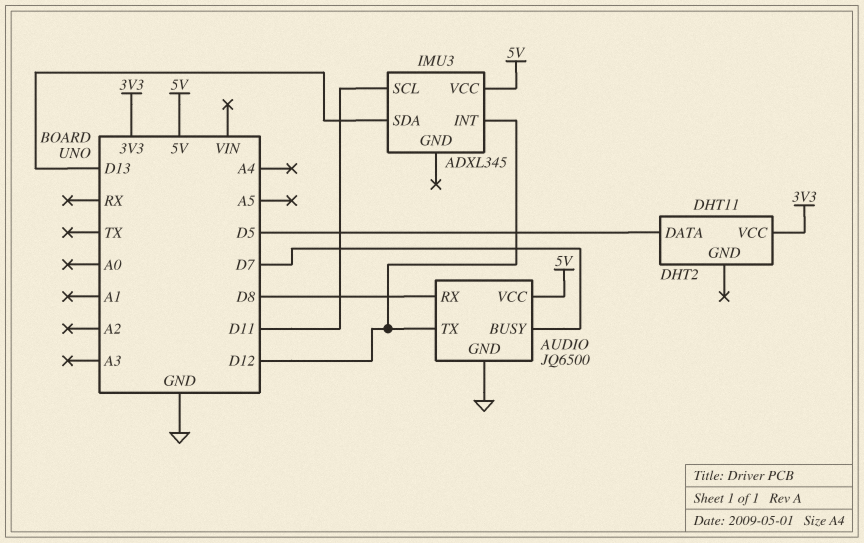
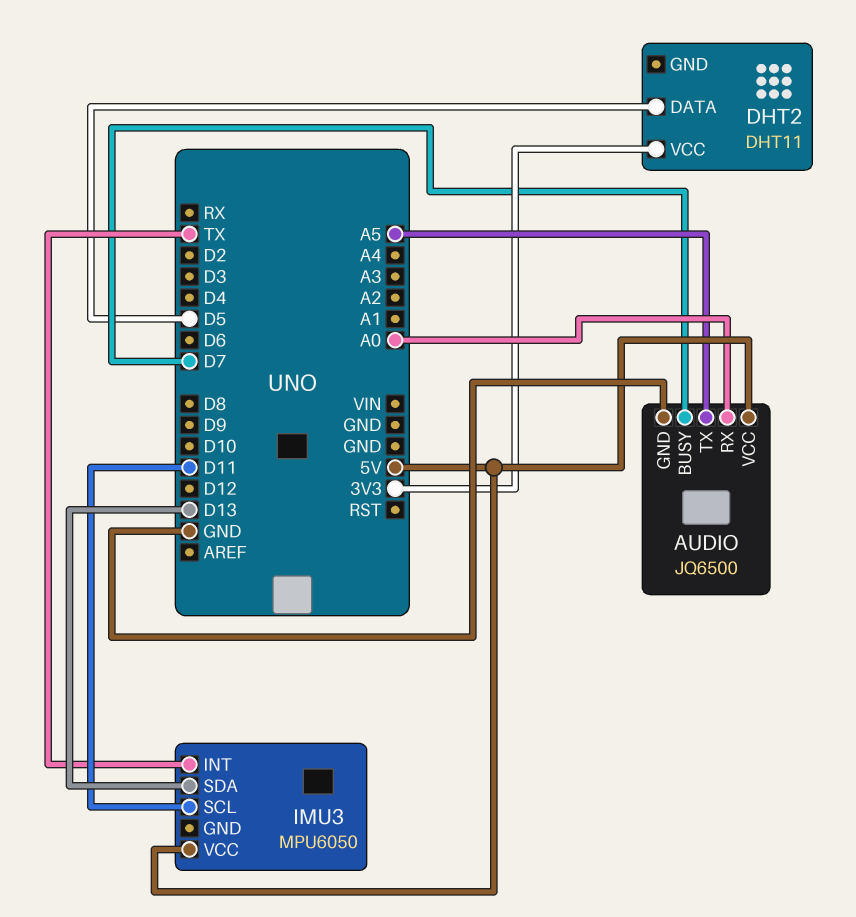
AUDIO pin RX: D8 -> A0
AUDIO pin TX: D12 -> A5
IMU3: ADXL345 -> MPU6050
IMU3 pin INT: D12 -> TX

